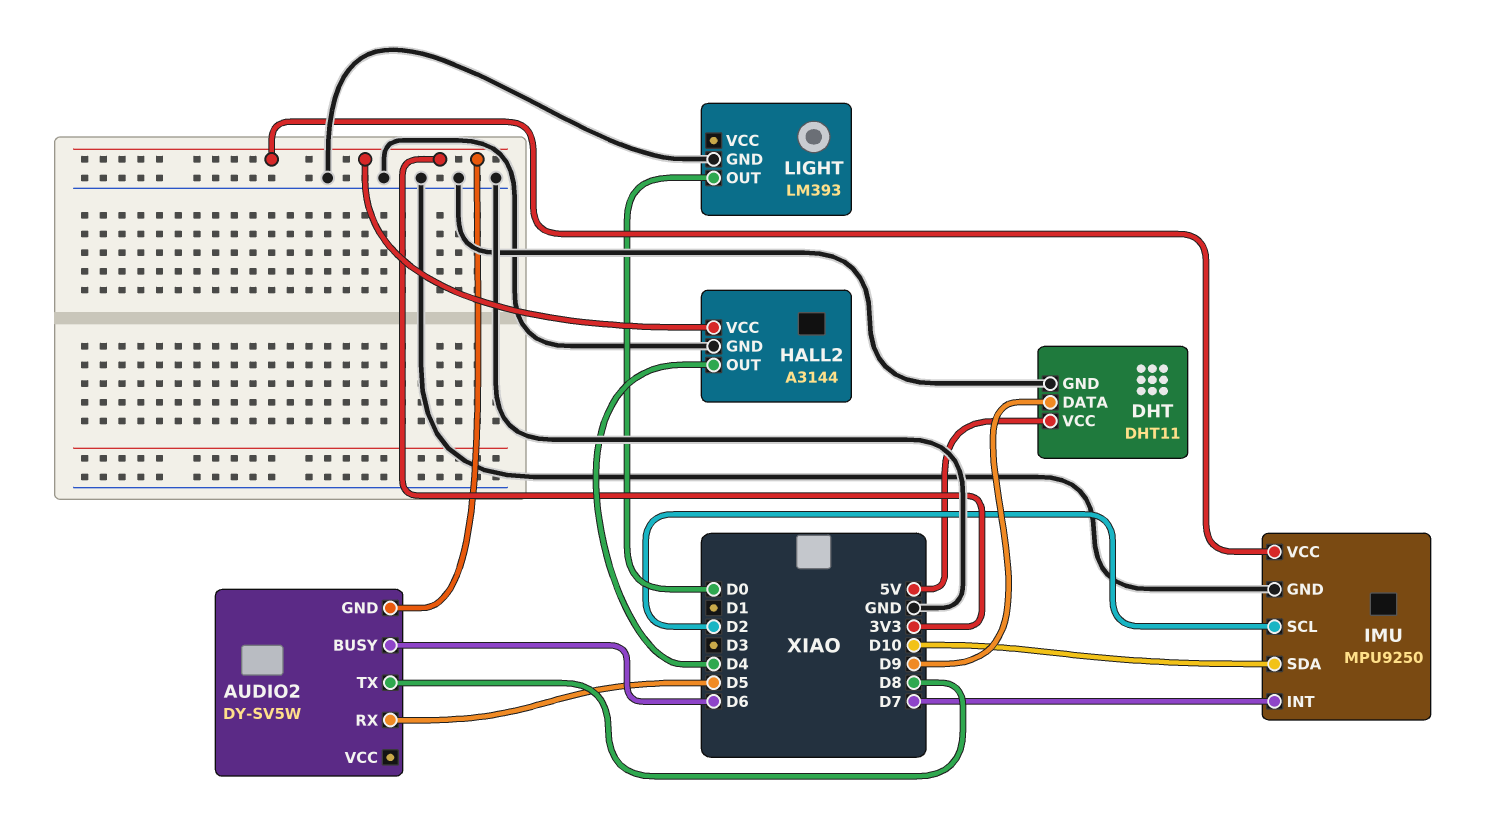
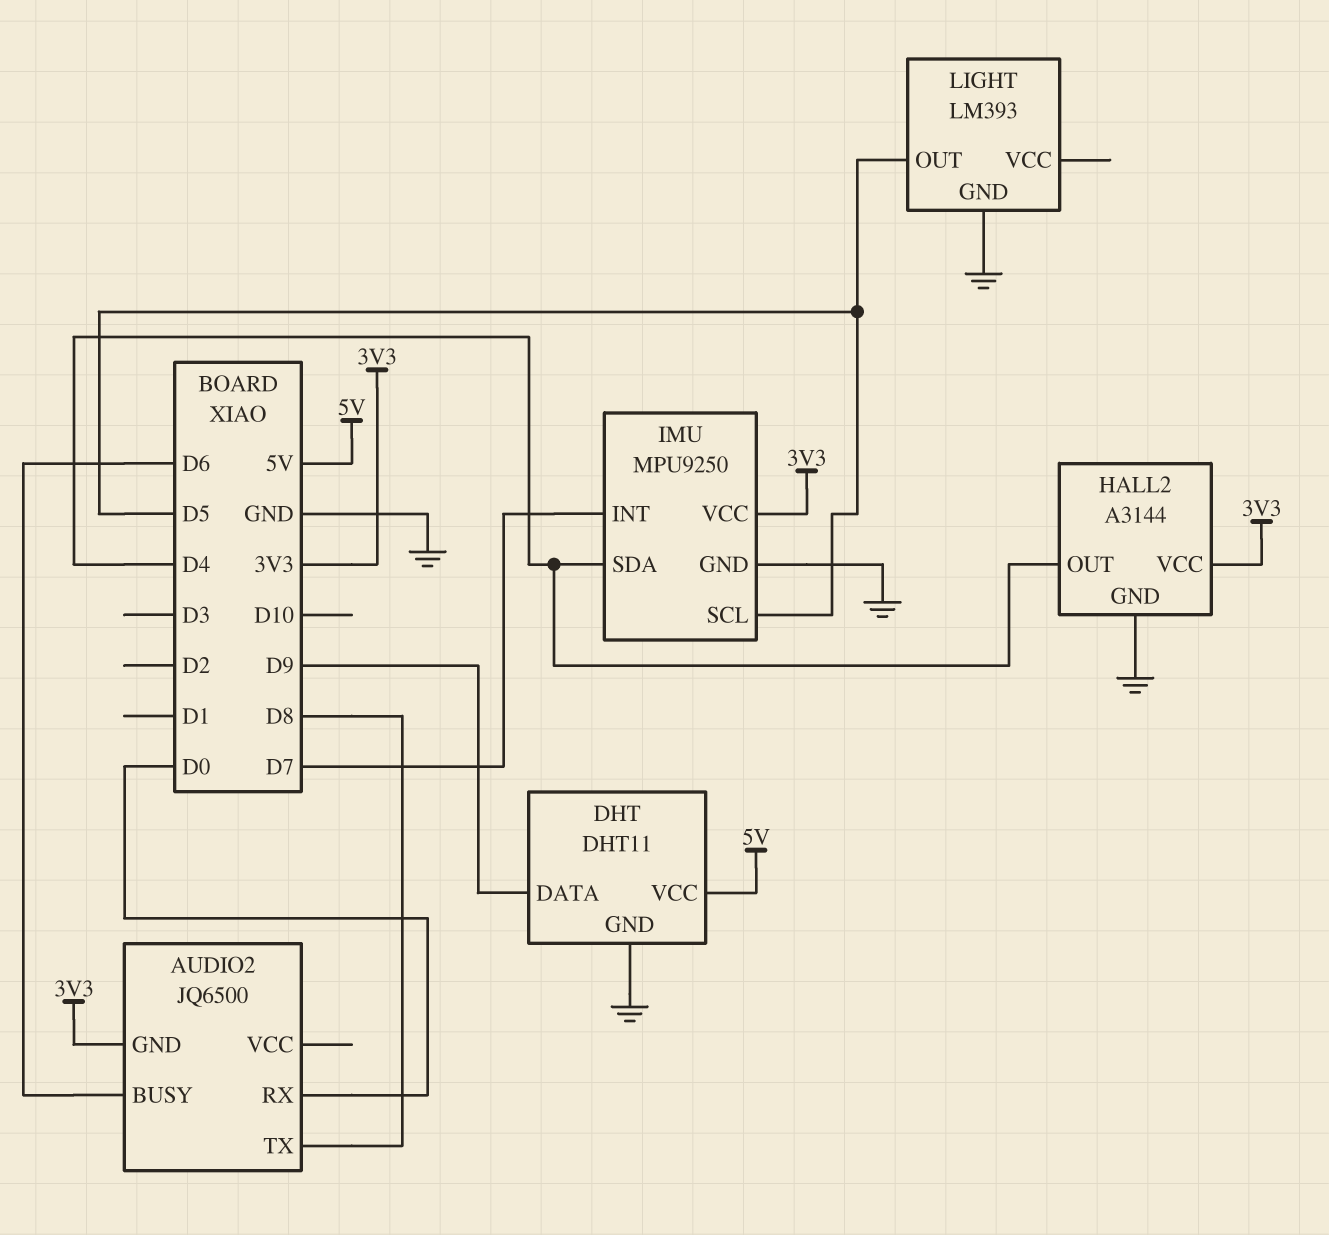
AUDIO2: DY-SV5W -> JQ6500
AUDIO2 pin RX: D5 -> D0
IMU pin SCL: D2 -> D5
IMU pin SDA: D10 -> D4
LIGHT pin OUT: D0 -> D5

